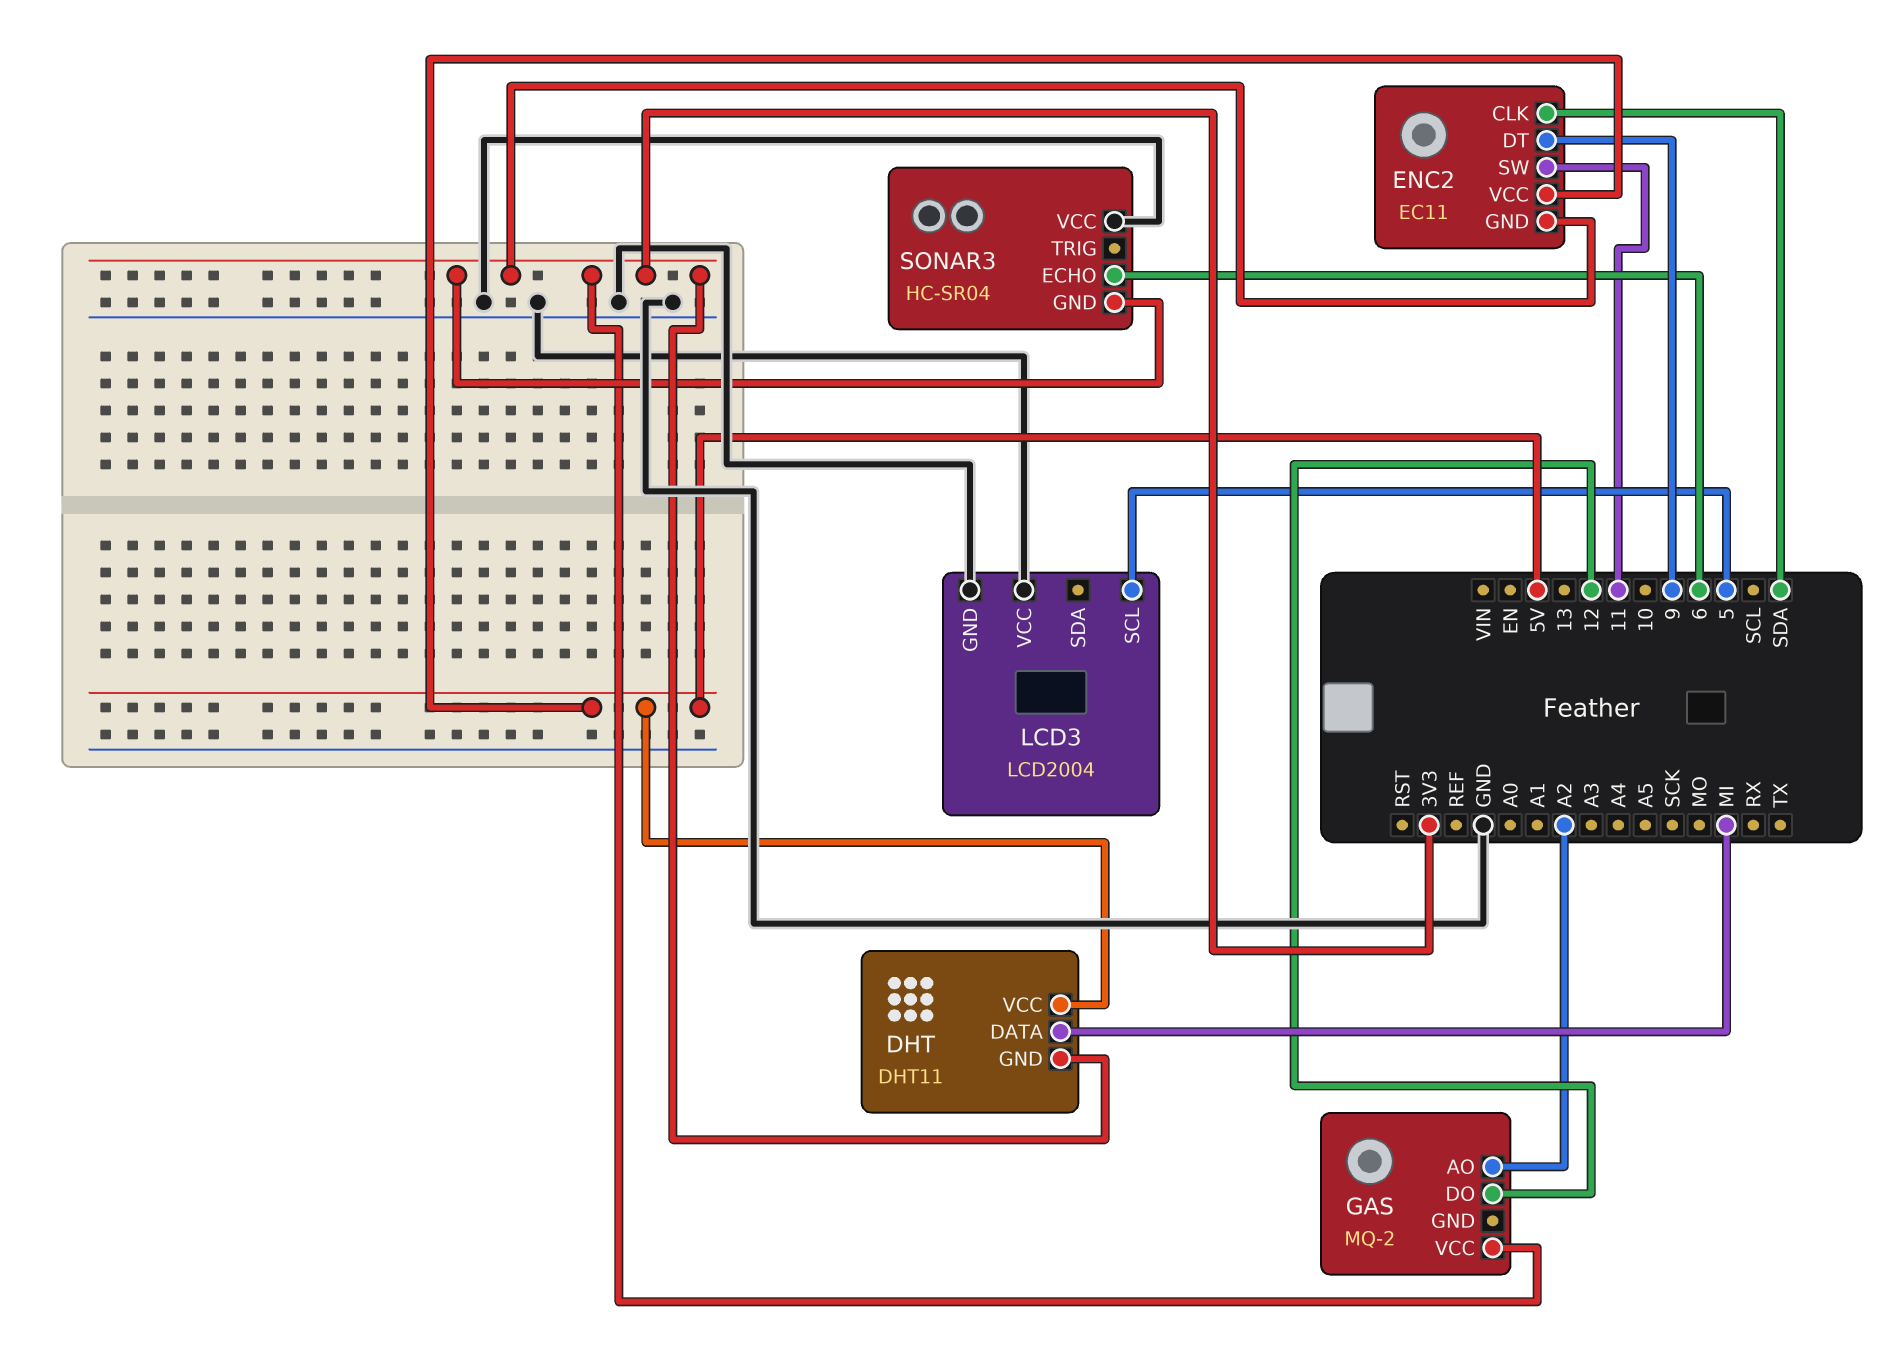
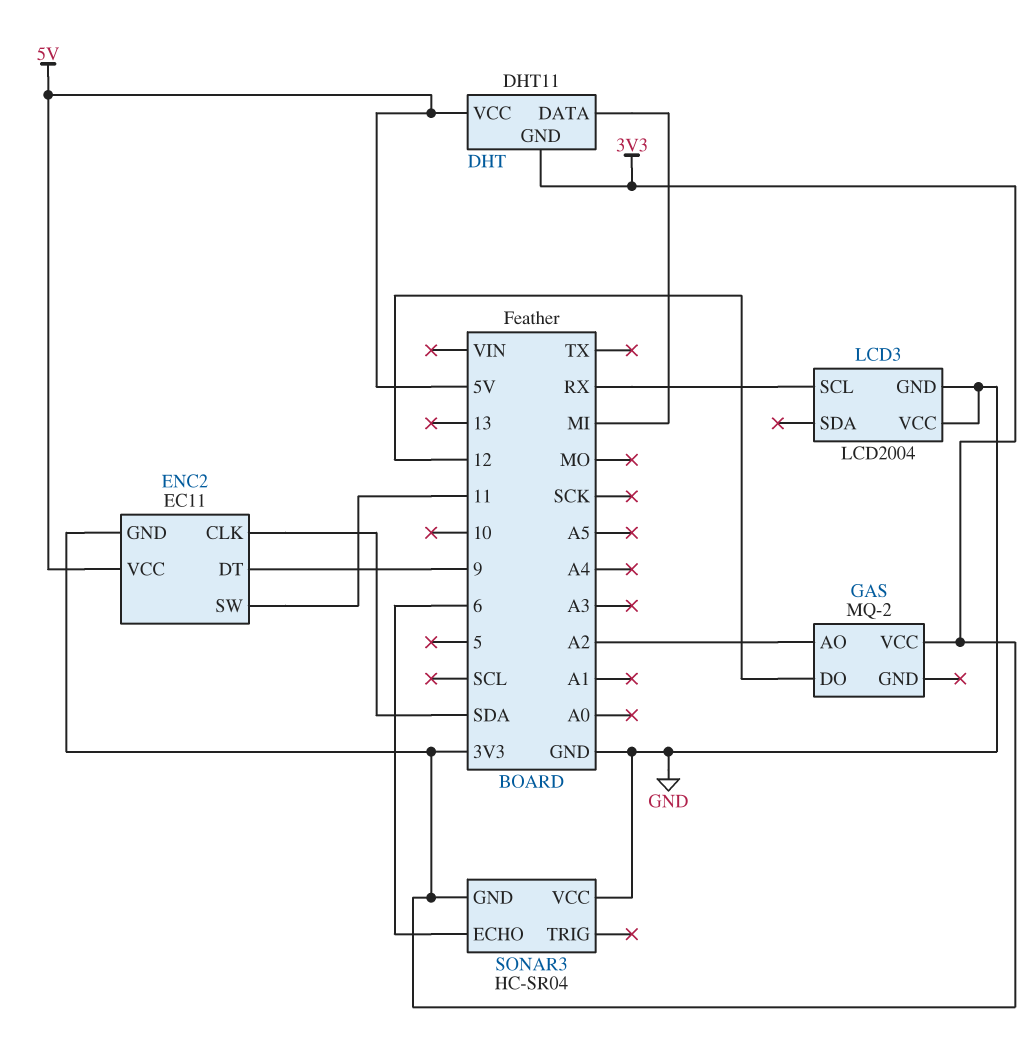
LCD3 pin SCL: 5 -> RX

